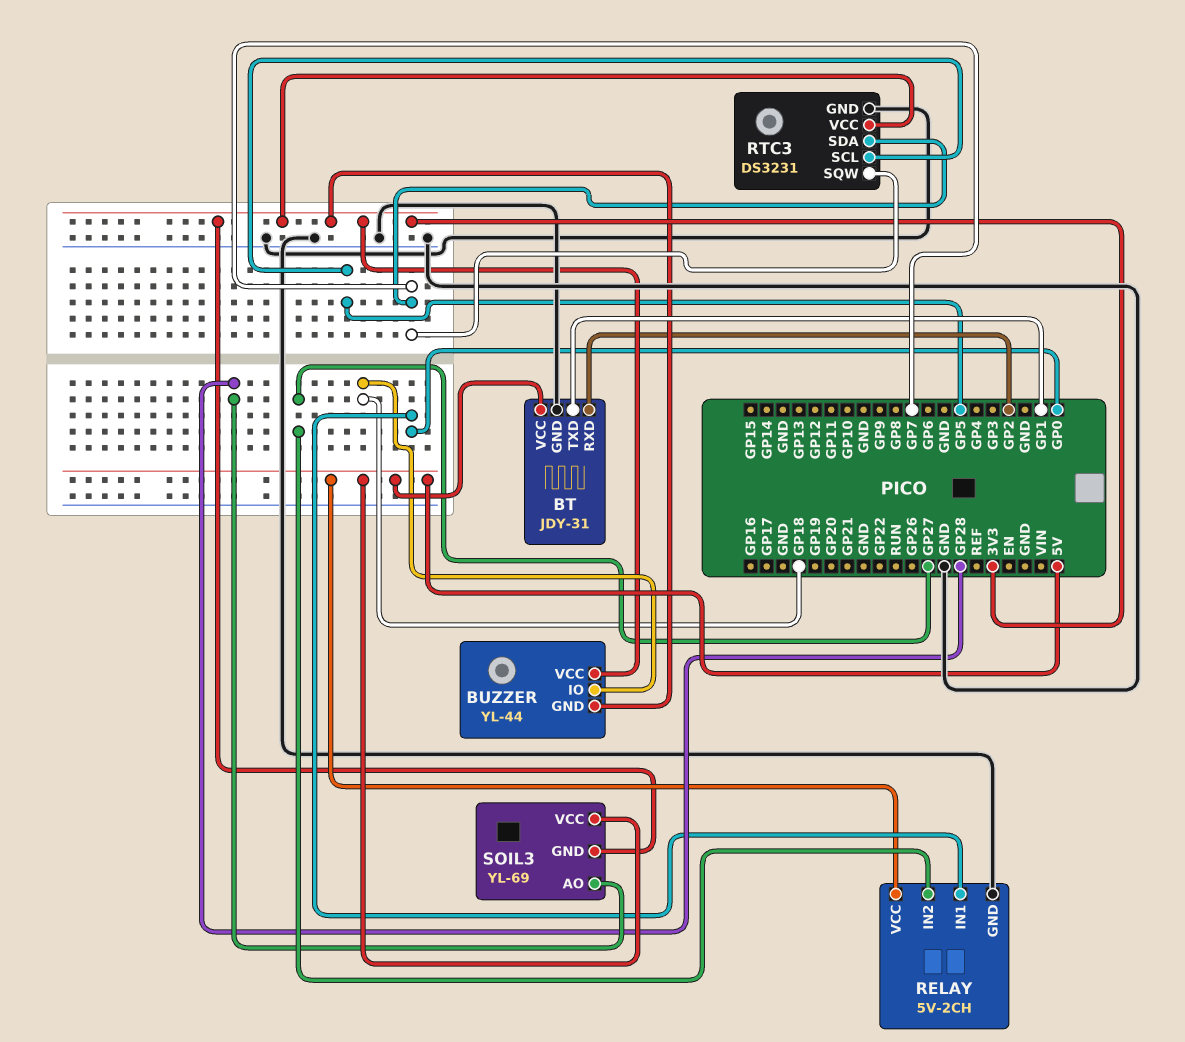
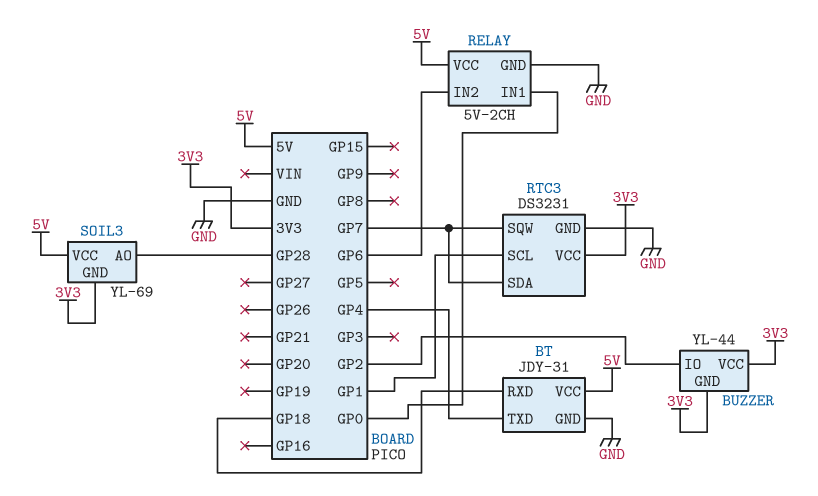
BT pin RXD: GP2 -> GP18
BT pin TXD: GP1 -> GP4
BUZZER pin IO: GP18 -> GP2
RELAY pin IN2: GP27 -> GP6
RTC3 pin SCL: GP5 -> GP1

